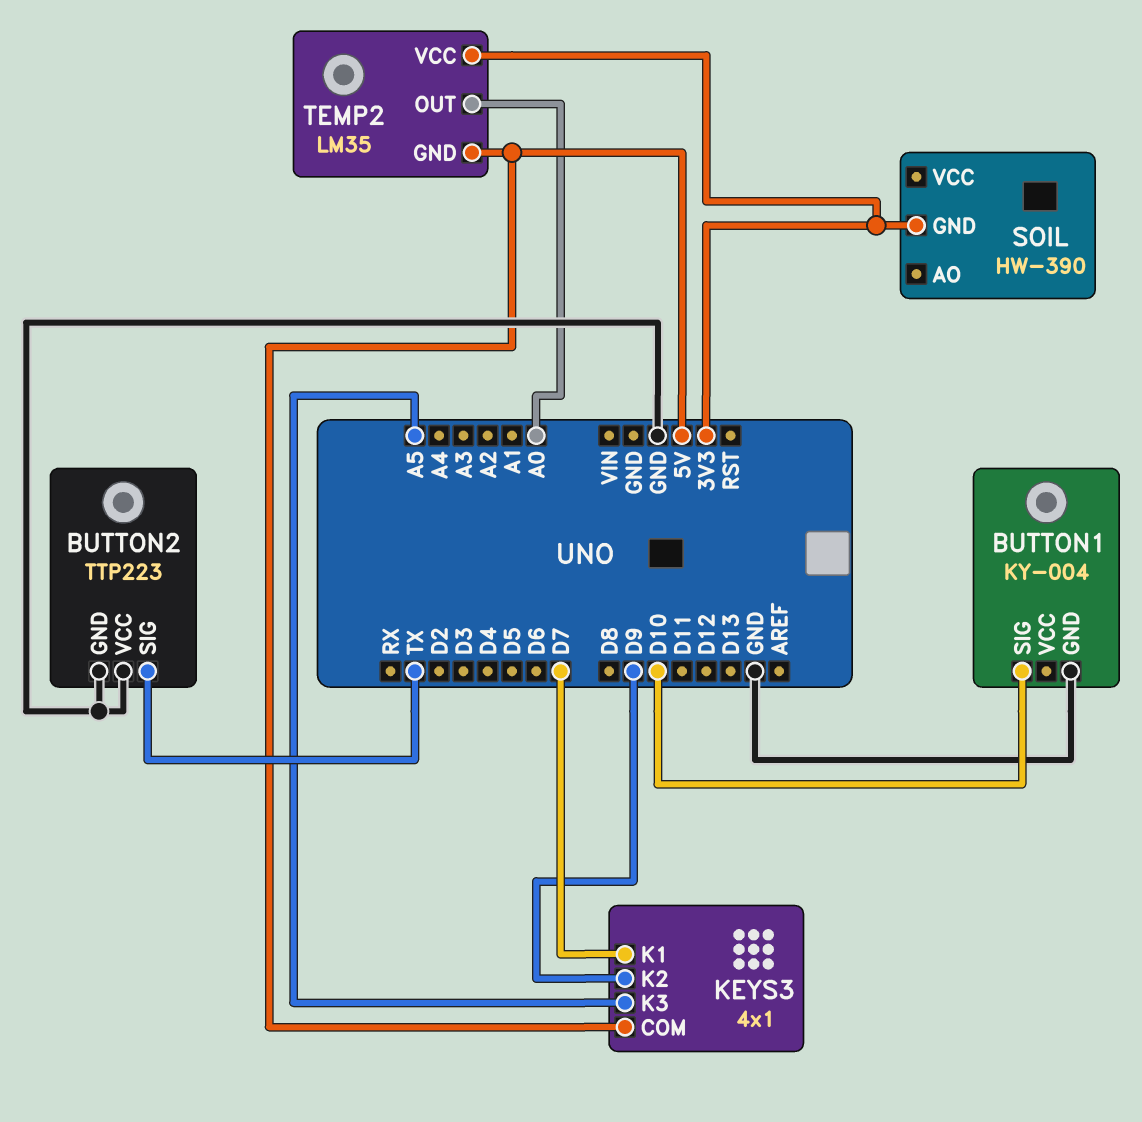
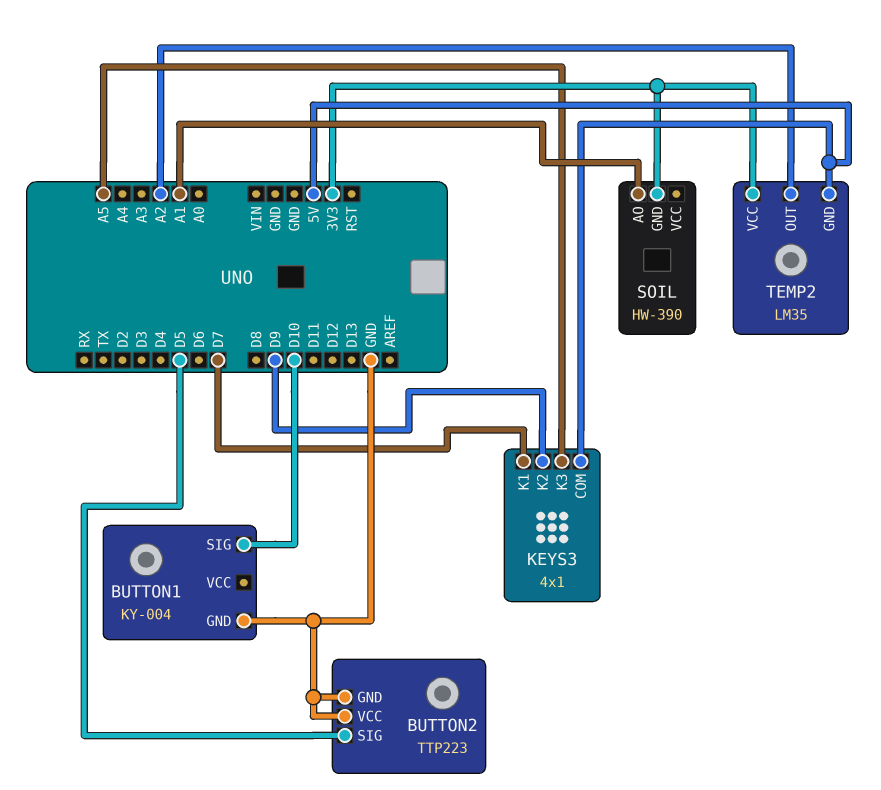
BUTTON2 pin SIG: TX -> D5
SOIL pin AO: none -> A1
TEMP2 pin OUT: A0 -> A2

